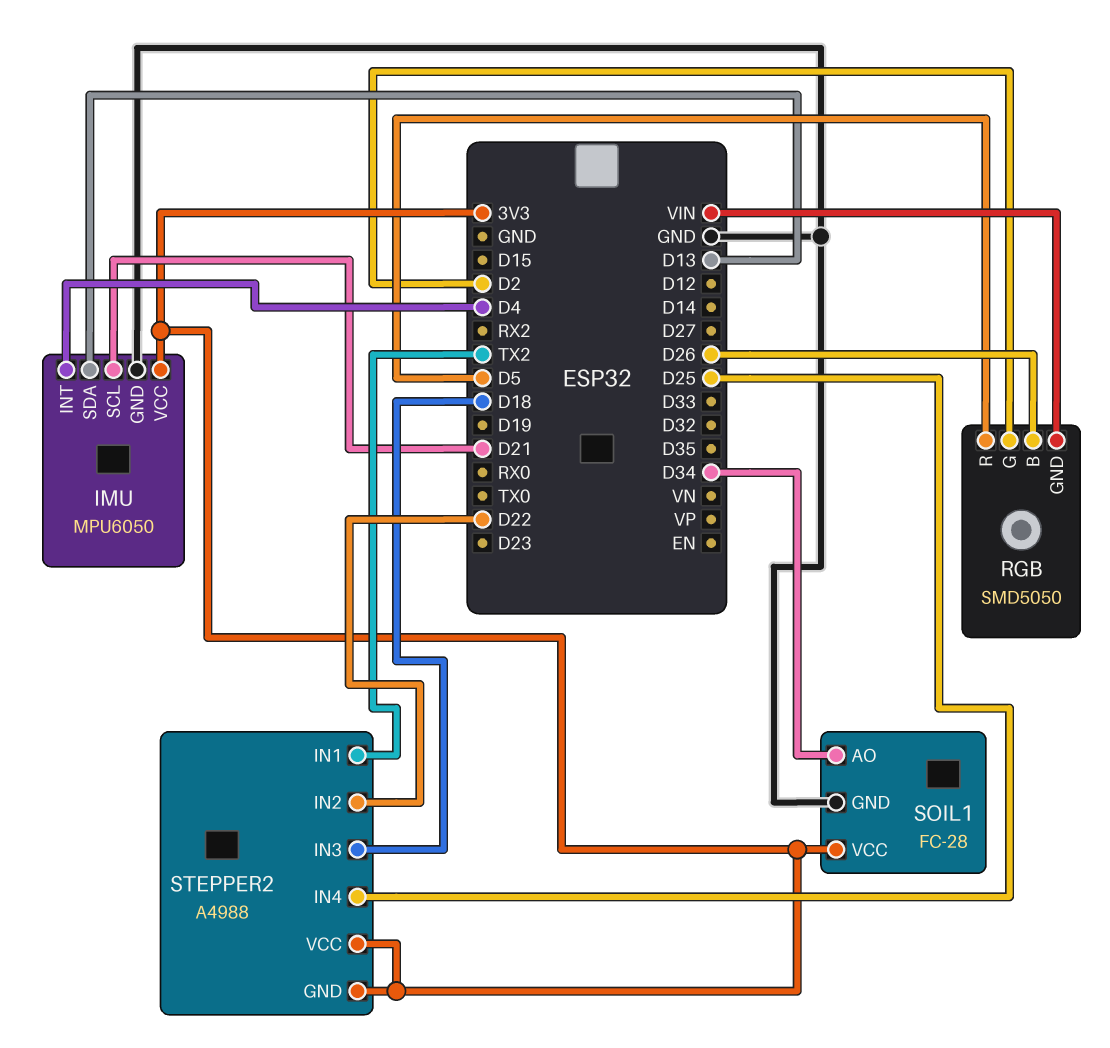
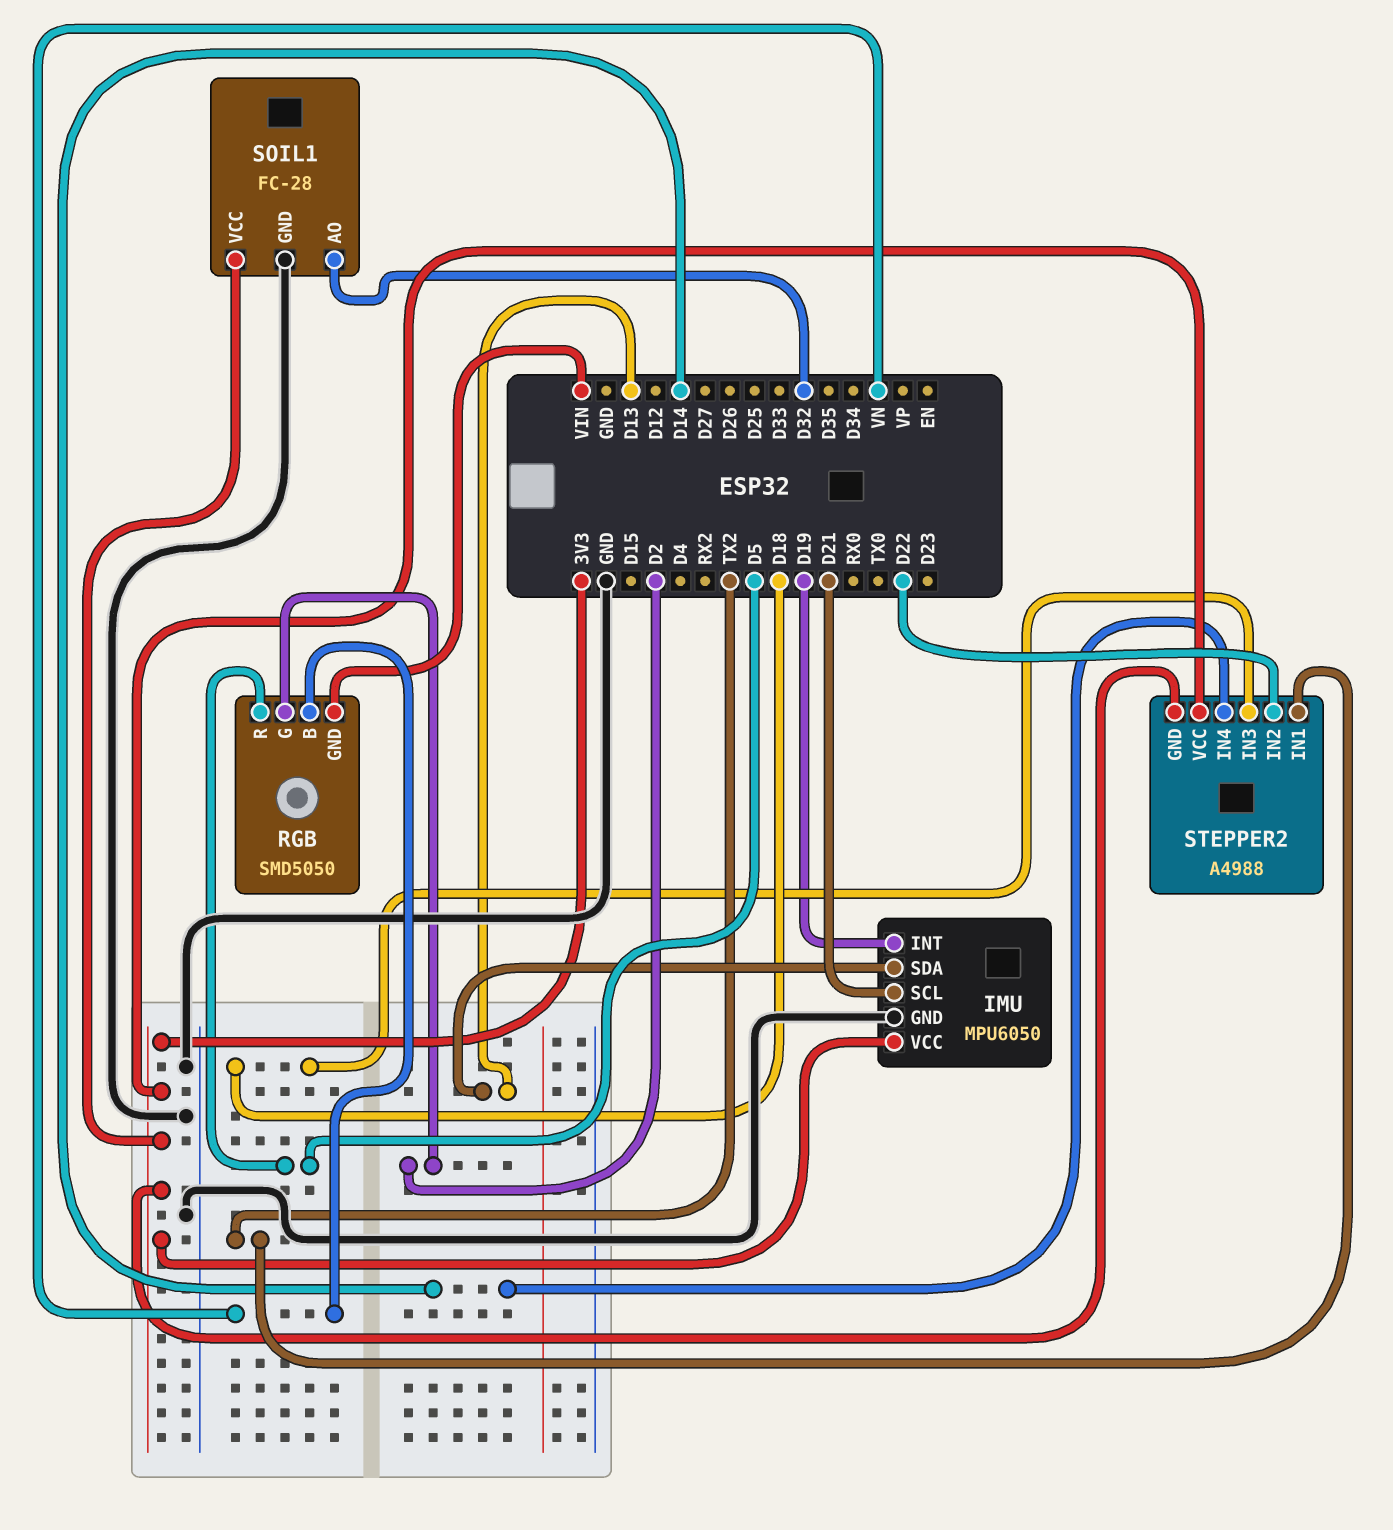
IMU pin INT: D4 -> D19
RGB pin B: D26 -> VN
SOIL1 pin AO: D34 -> D32
STEPPER2 pin IN4: D25 -> D14

